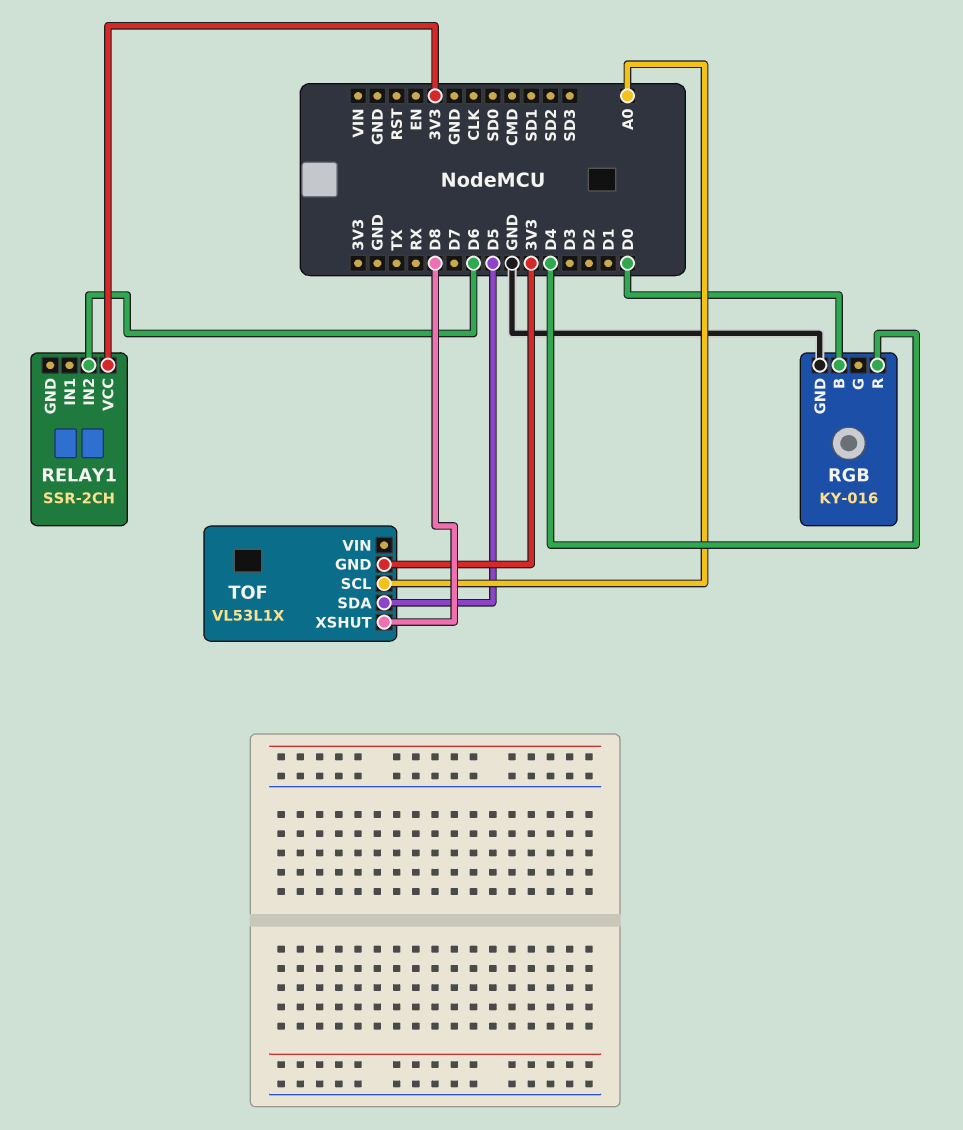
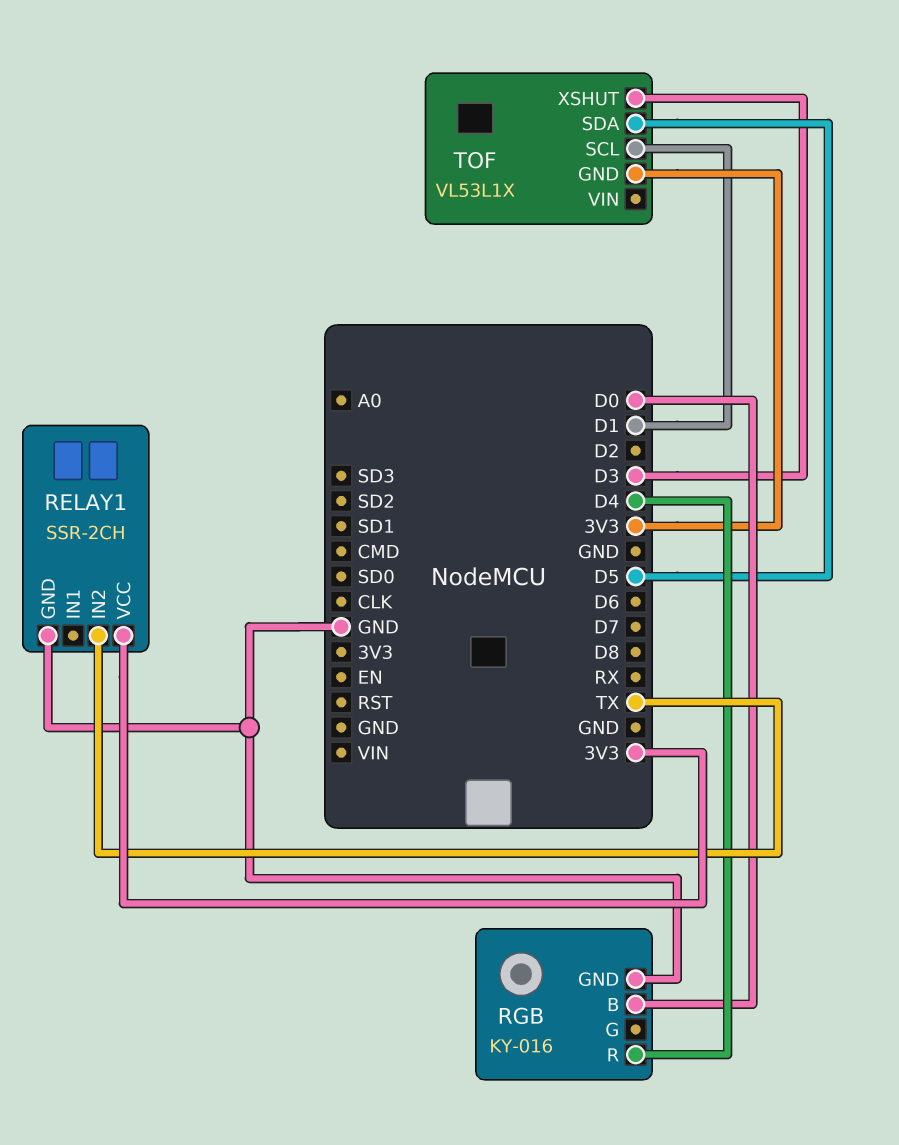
RELAY1 pin GND: none -> GND
RELAY1 pin IN2: D6 -> TX
TOF pin SCL: A0 -> D1
TOF pin XSHUT: D8 -> D3

